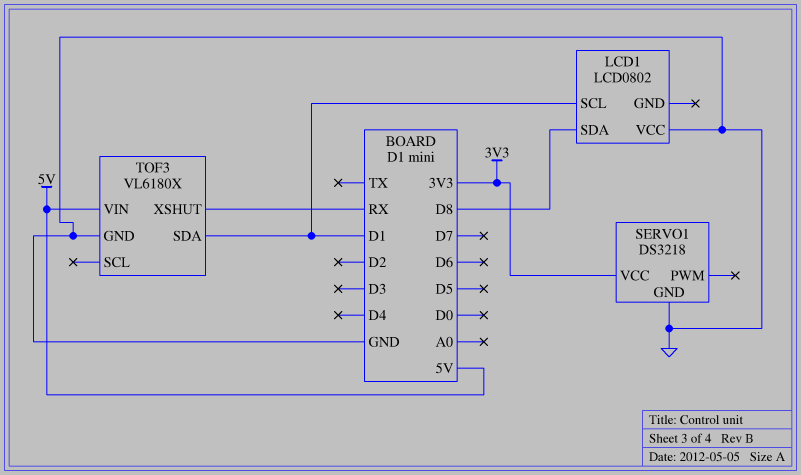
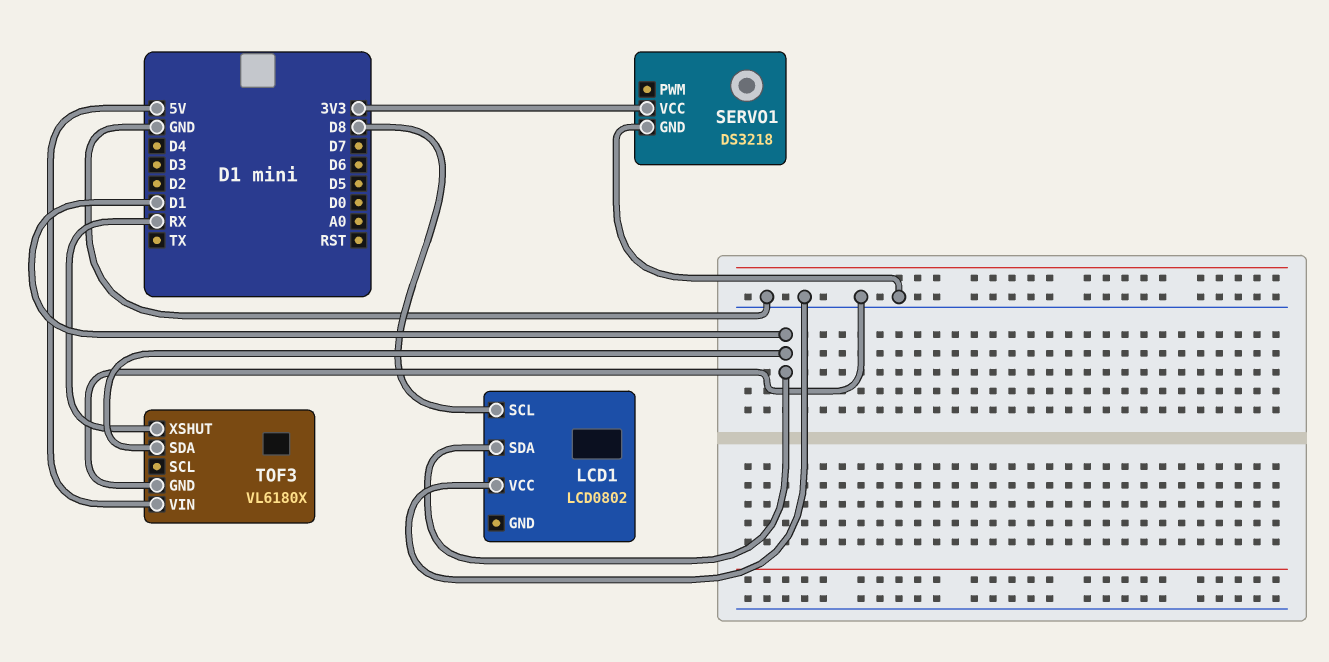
LCD1 pin SCL: D1 -> D8
LCD1 pin SDA: D8 -> D1

